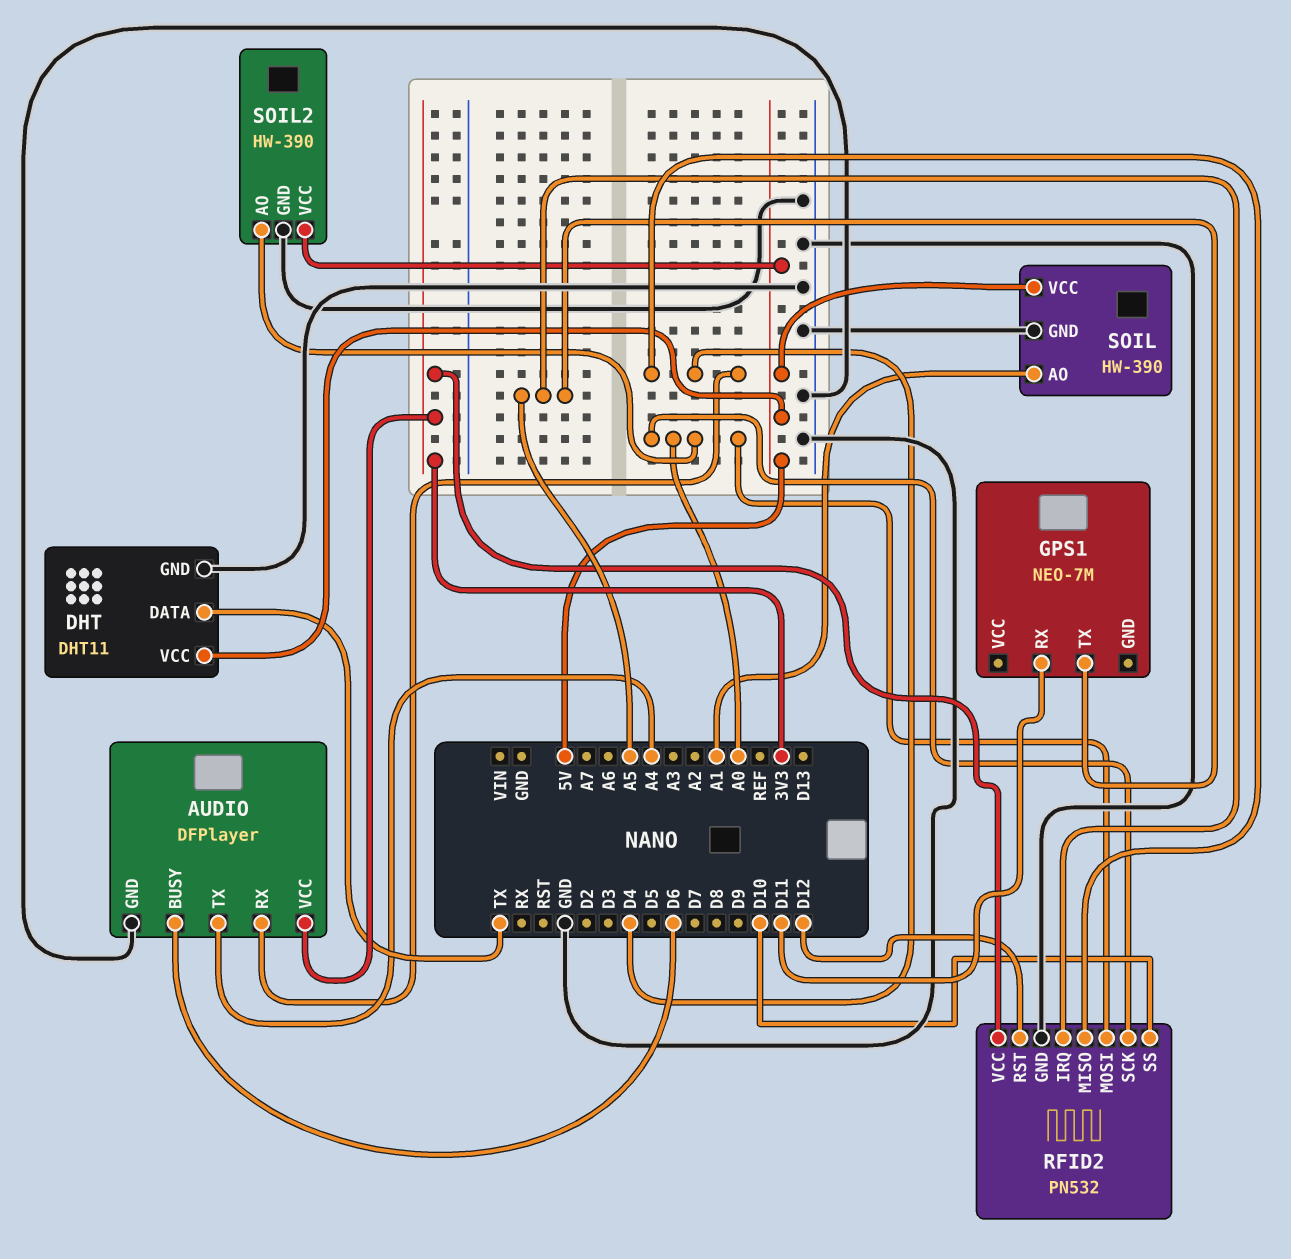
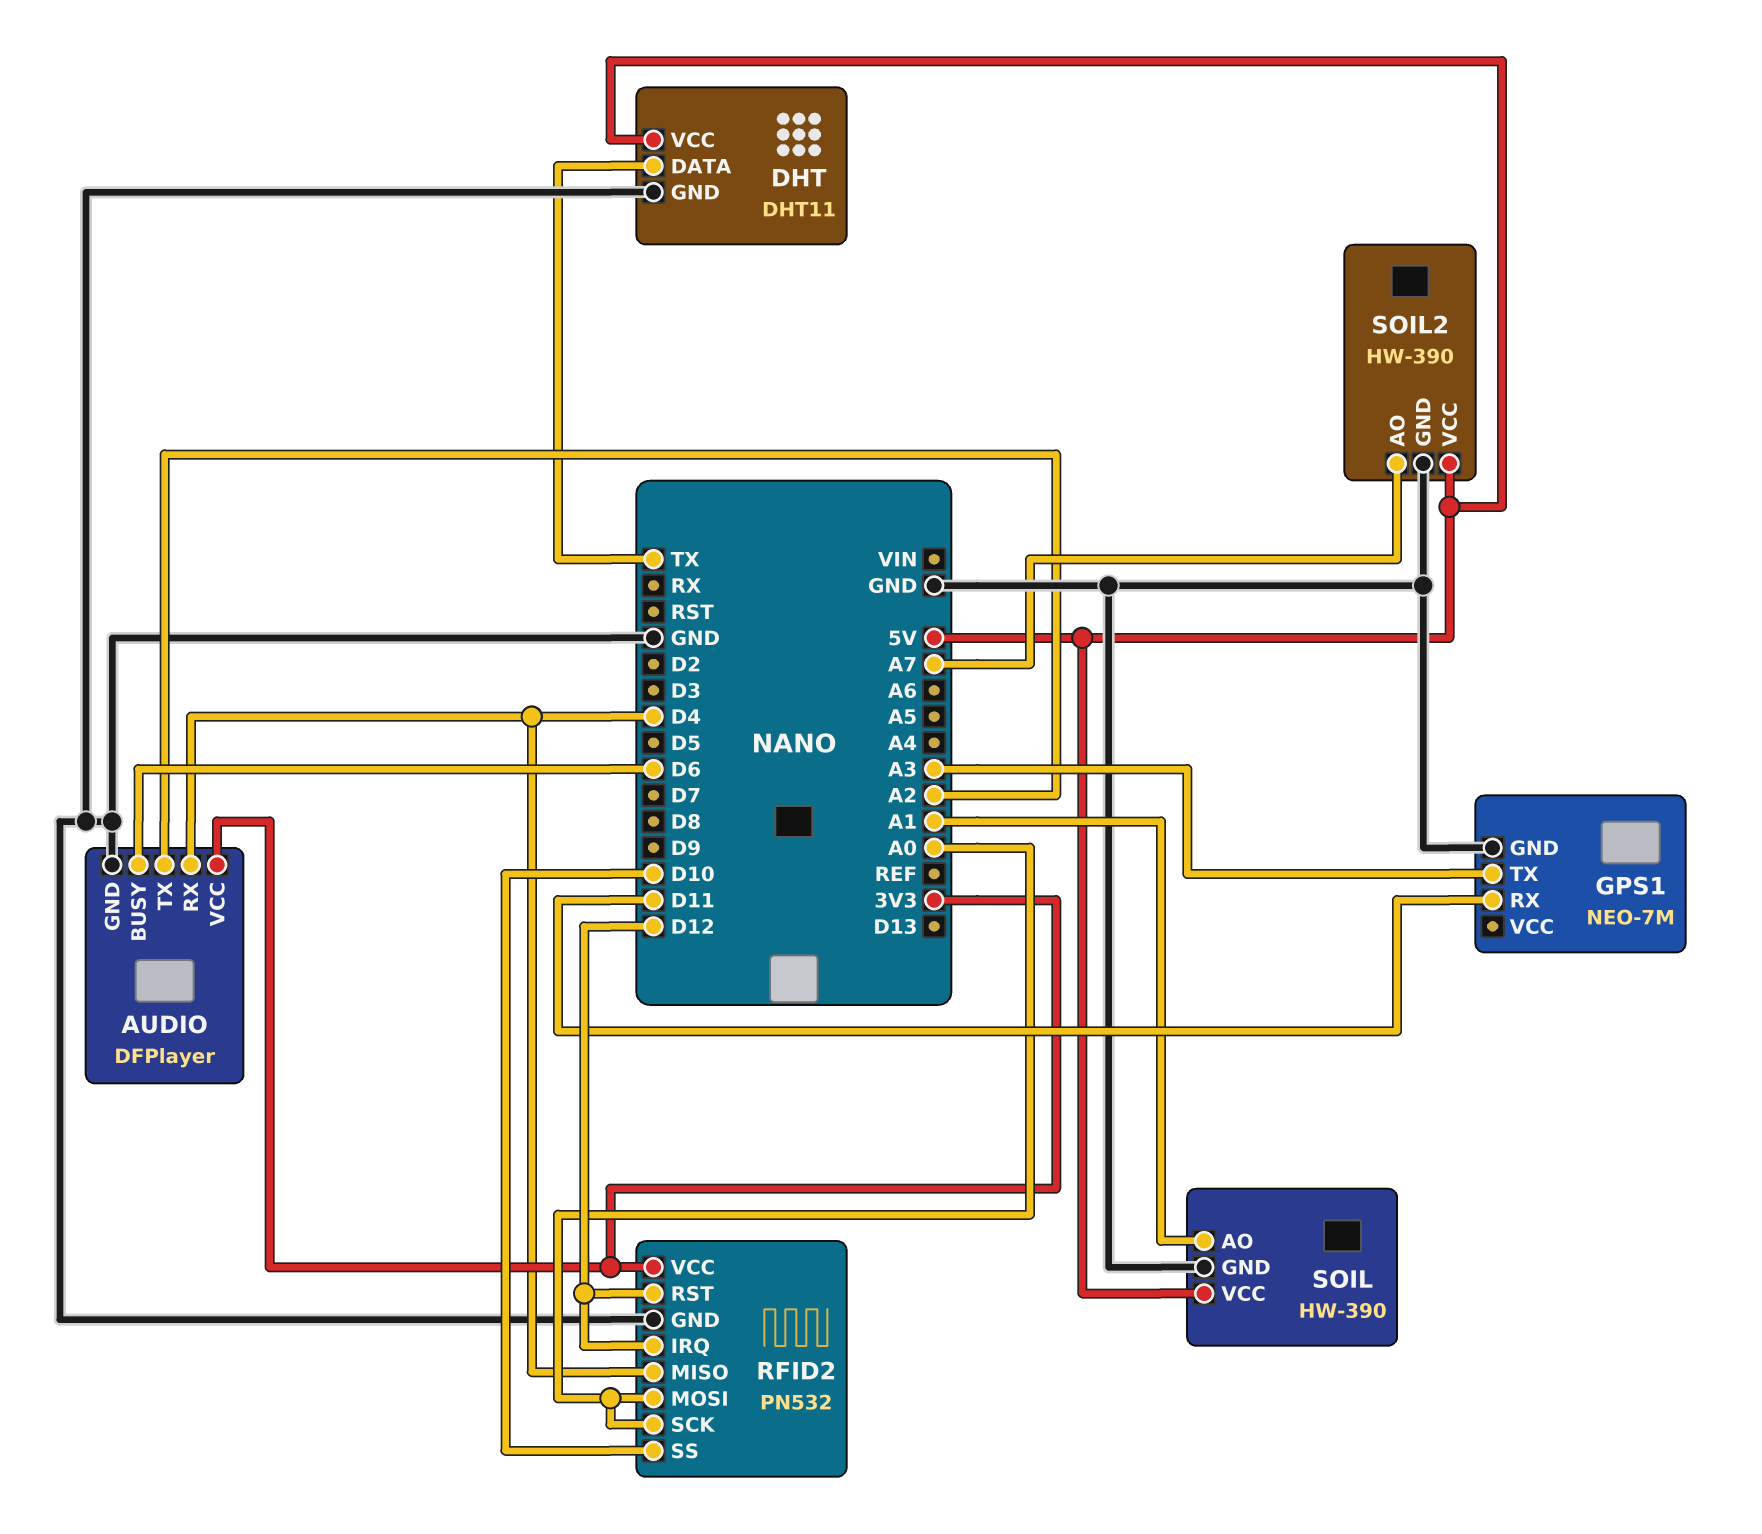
AUDIO pin TX: A4 -> A2
GPS1 pin GND: none -> GND
GPS1 pin TX: A5 -> A3
RFID2 pin IRQ: A5 -> D12
SOIL2 pin AO: A0 -> A7

